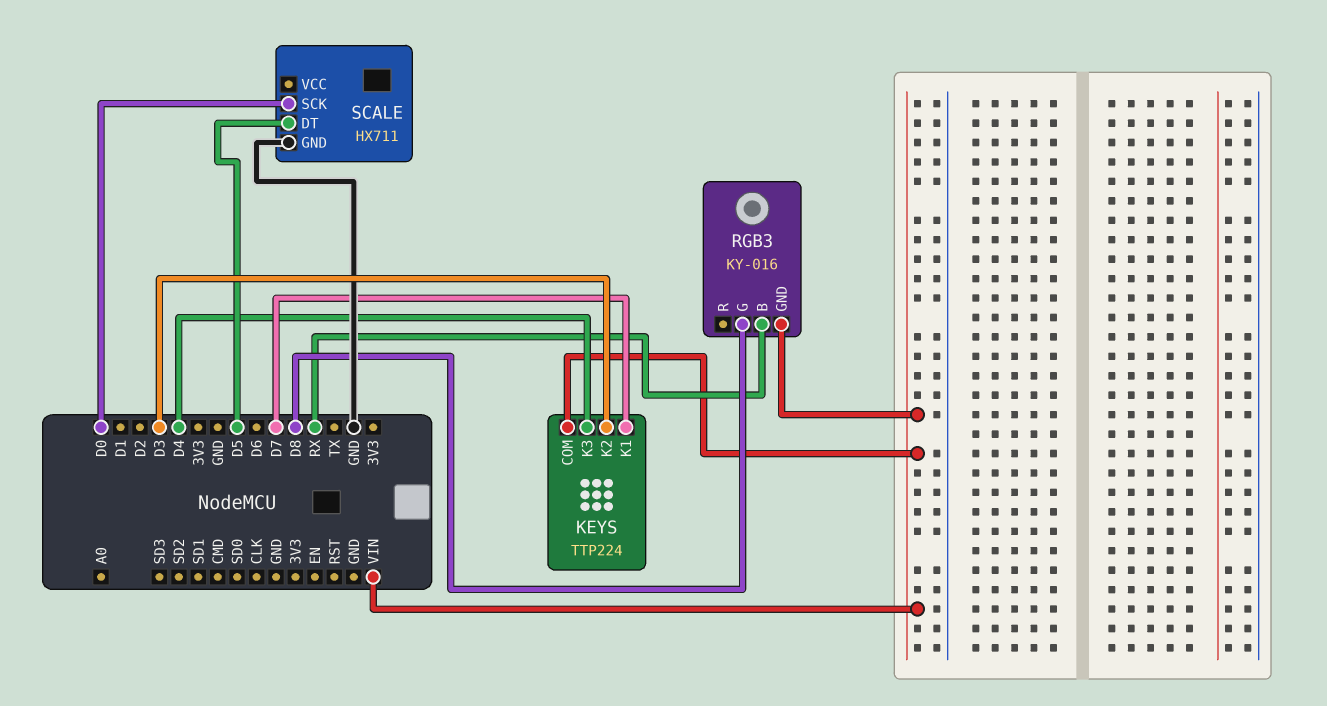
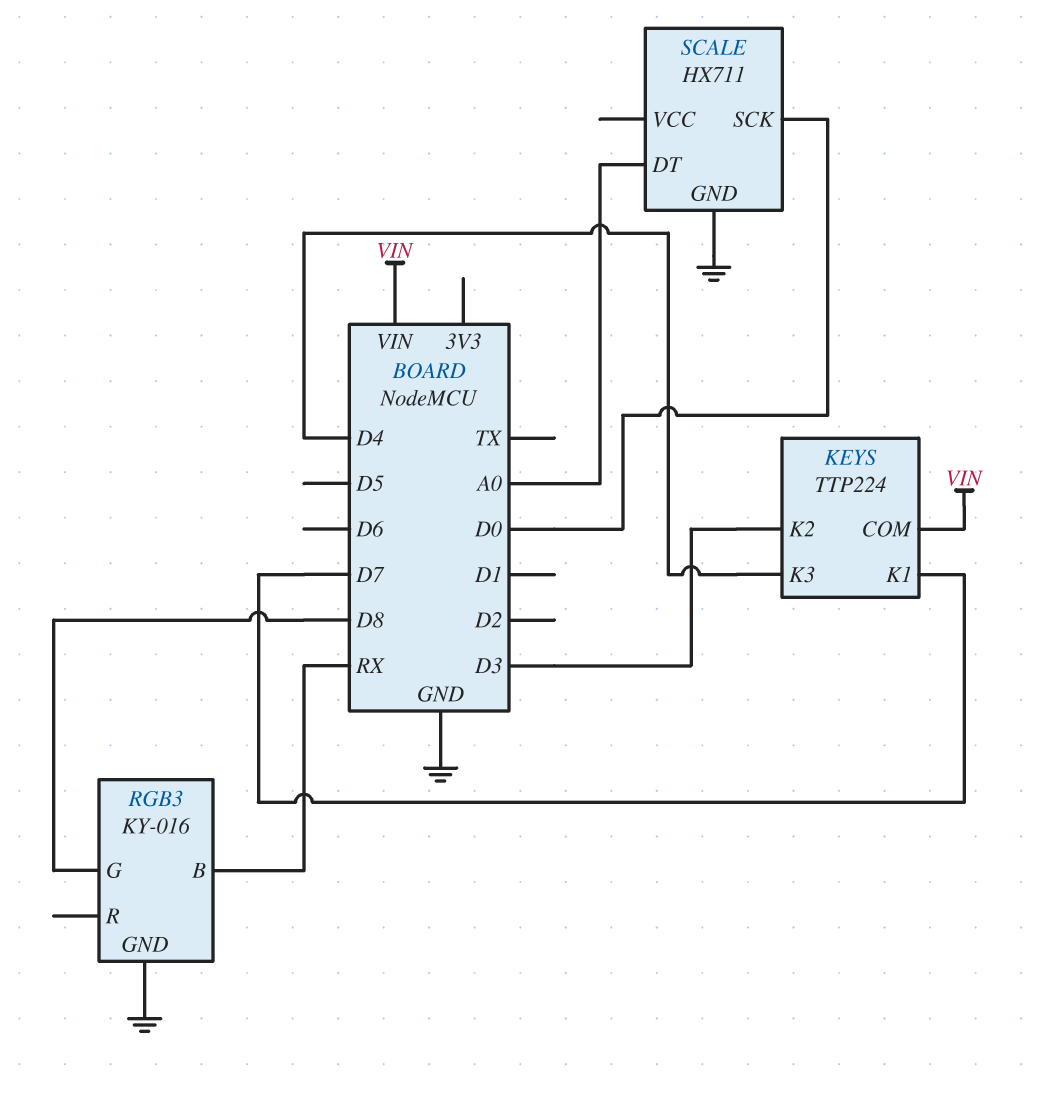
RGB3 pin GND: VIN -> GND
SCALE pin DT: D5 -> A0

